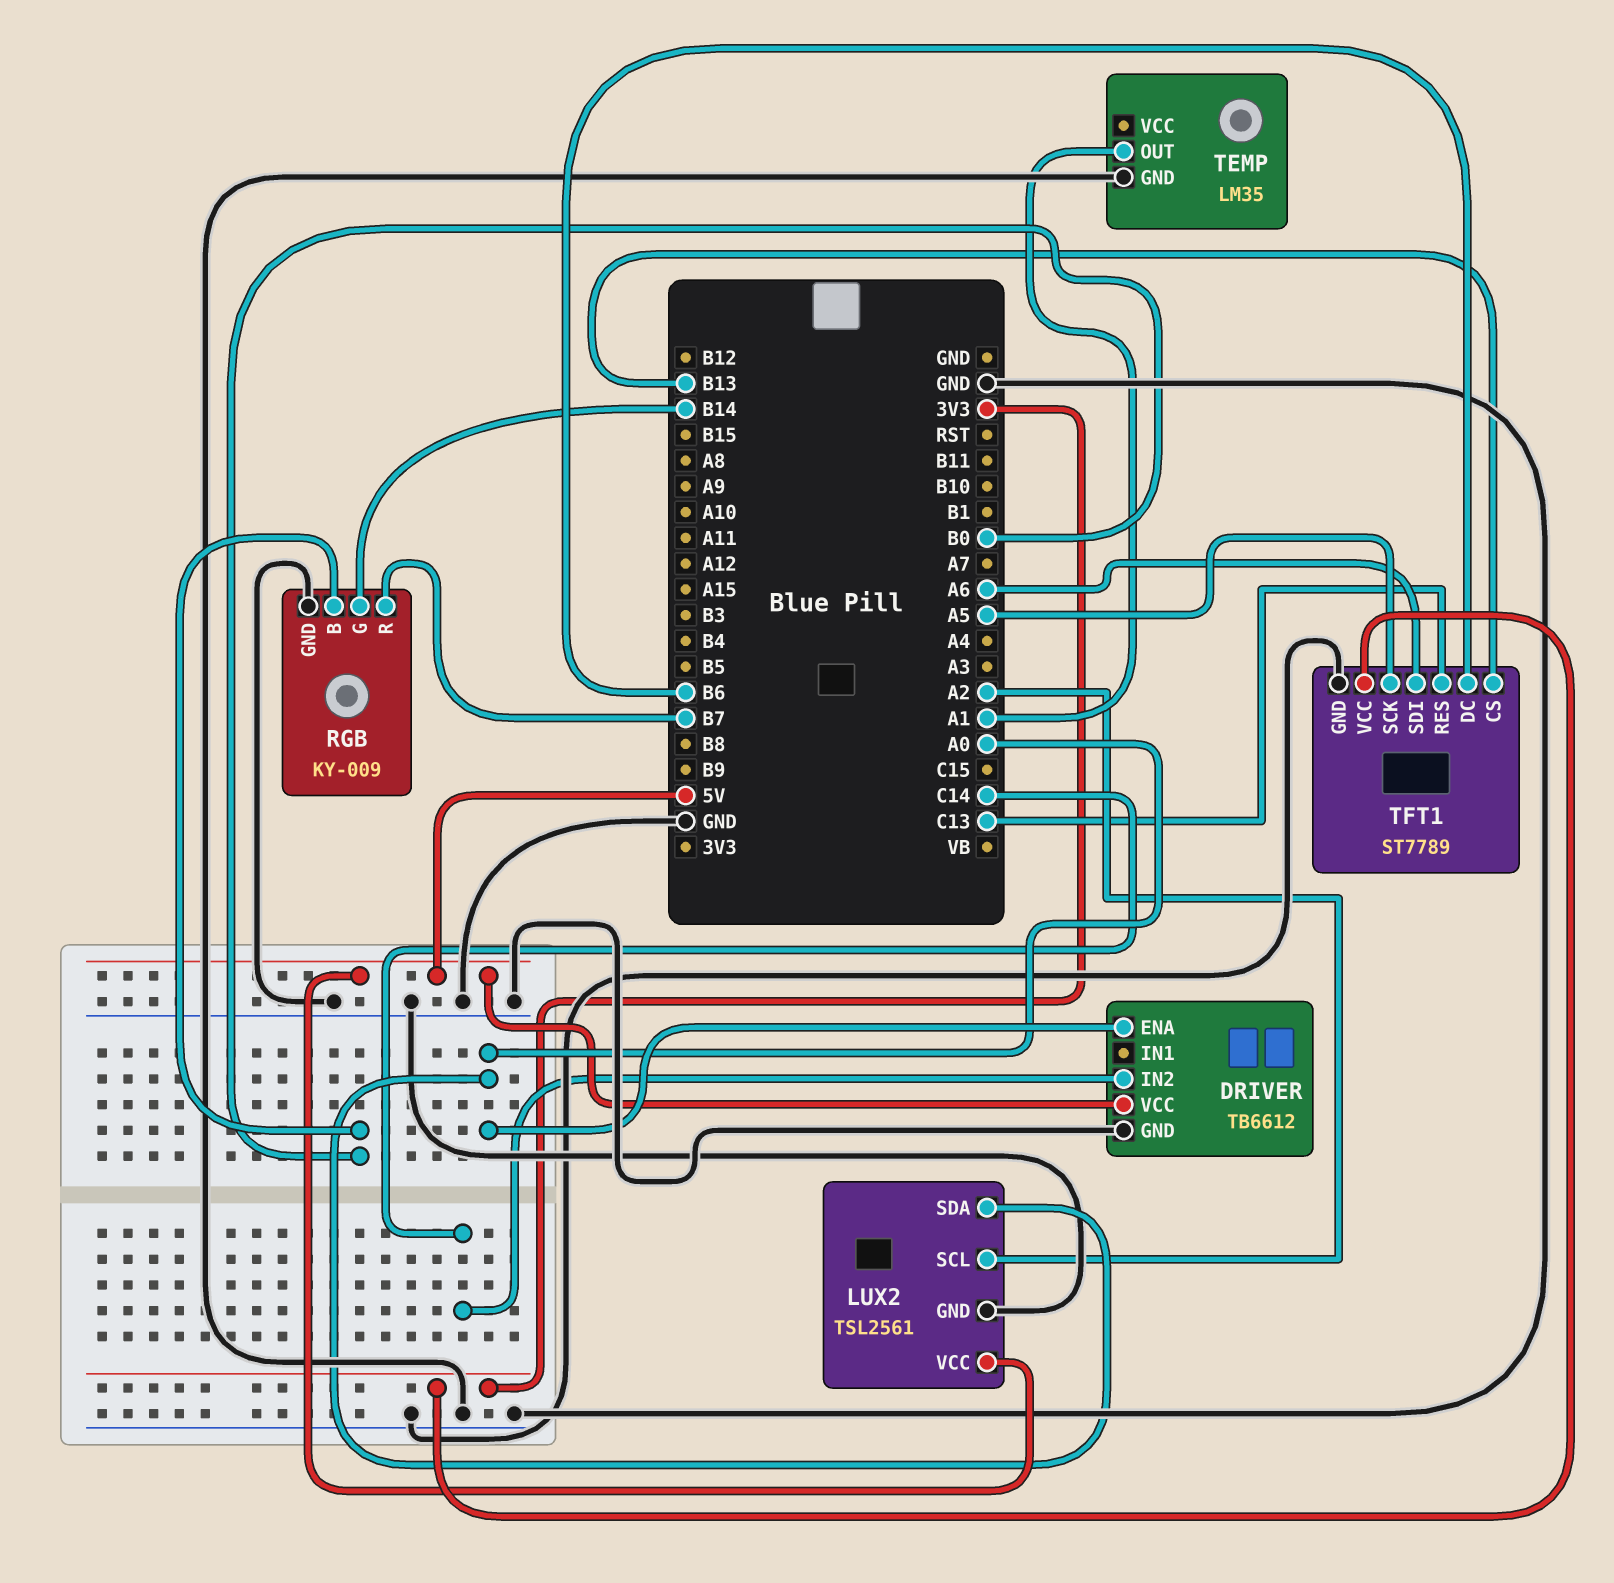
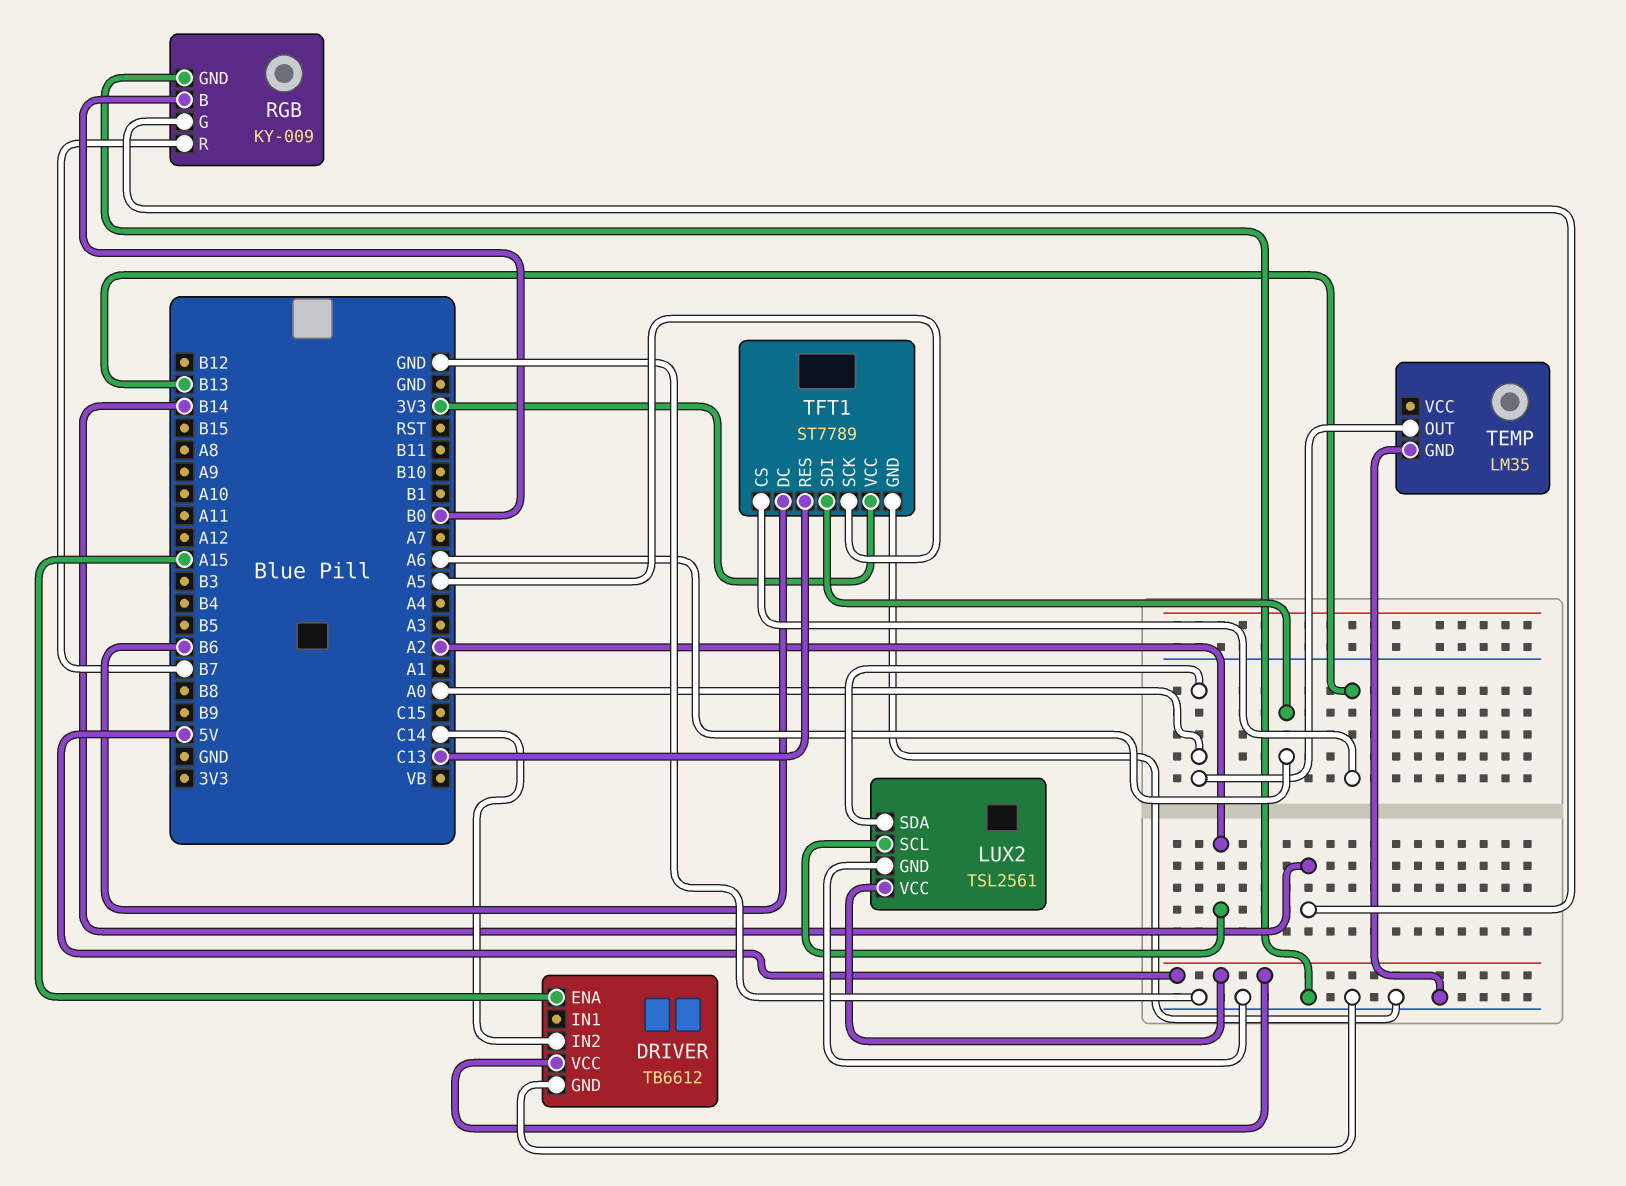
DRIVER pin ENA: A0 -> A15
TEMP pin OUT: A1 -> A0

